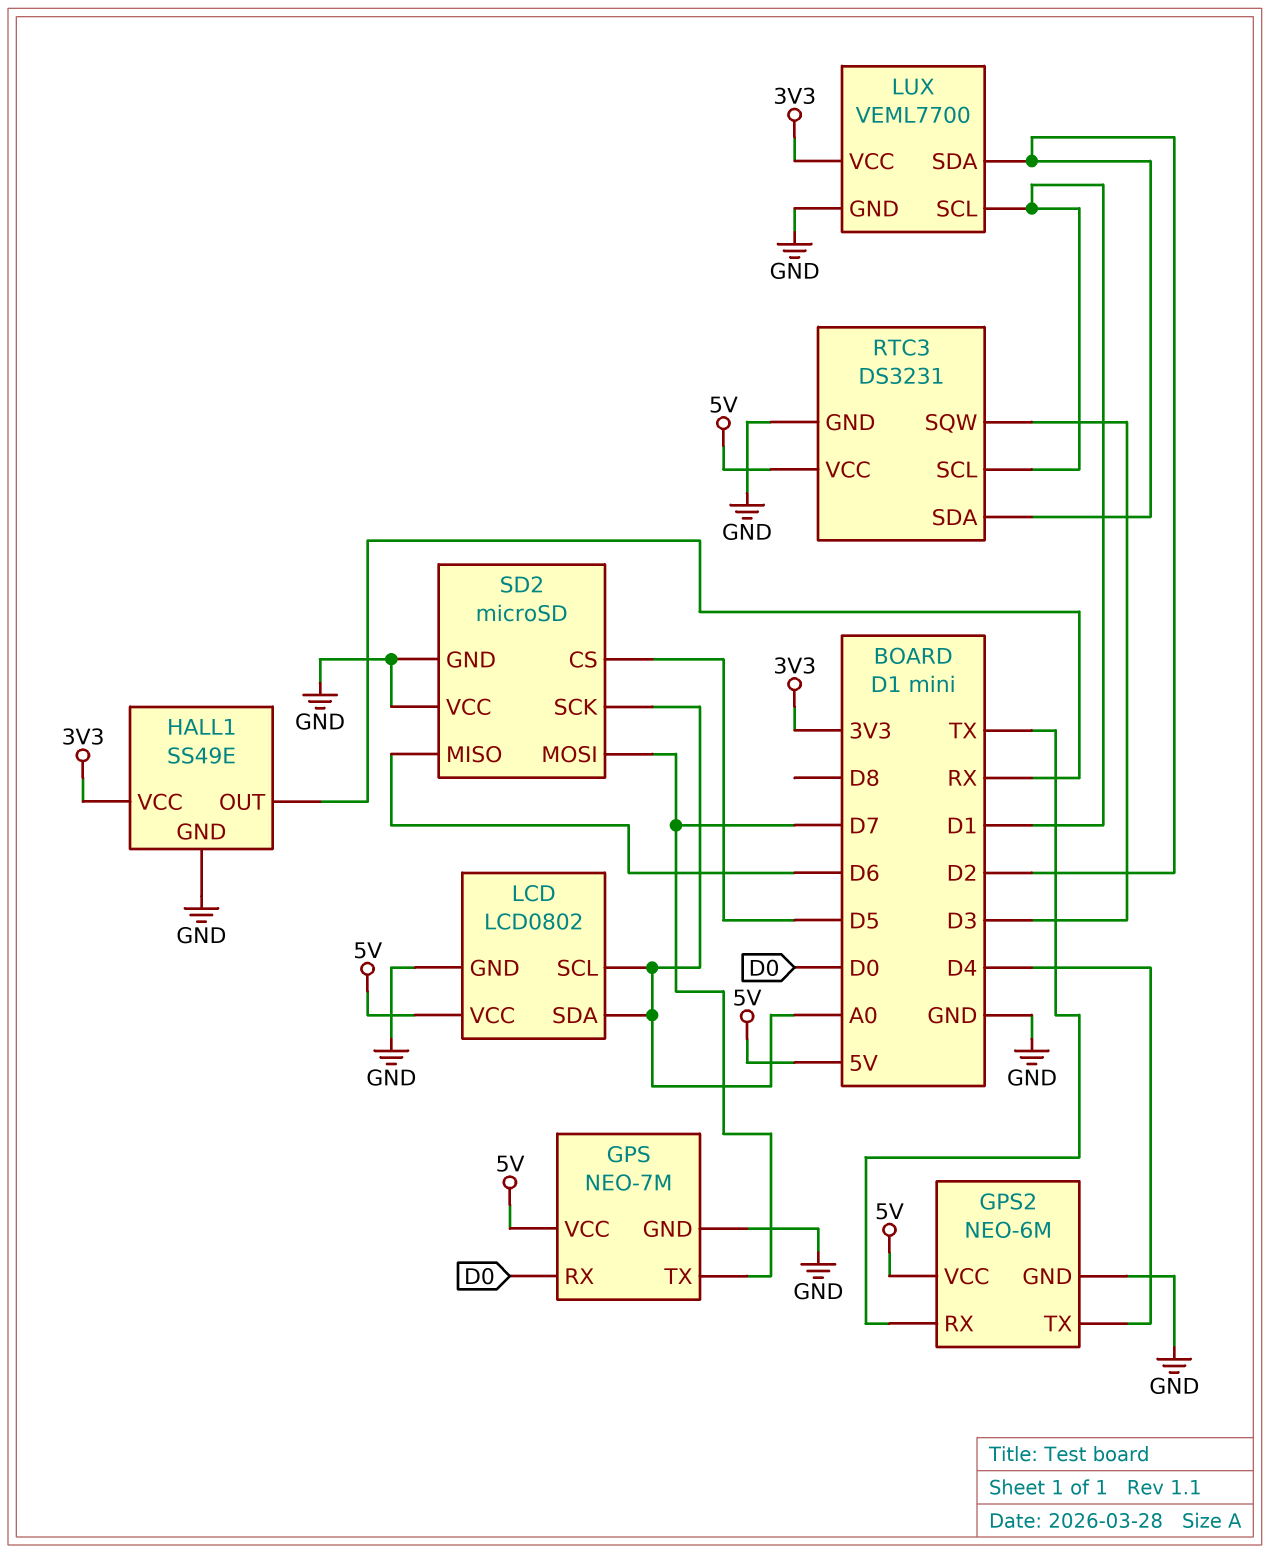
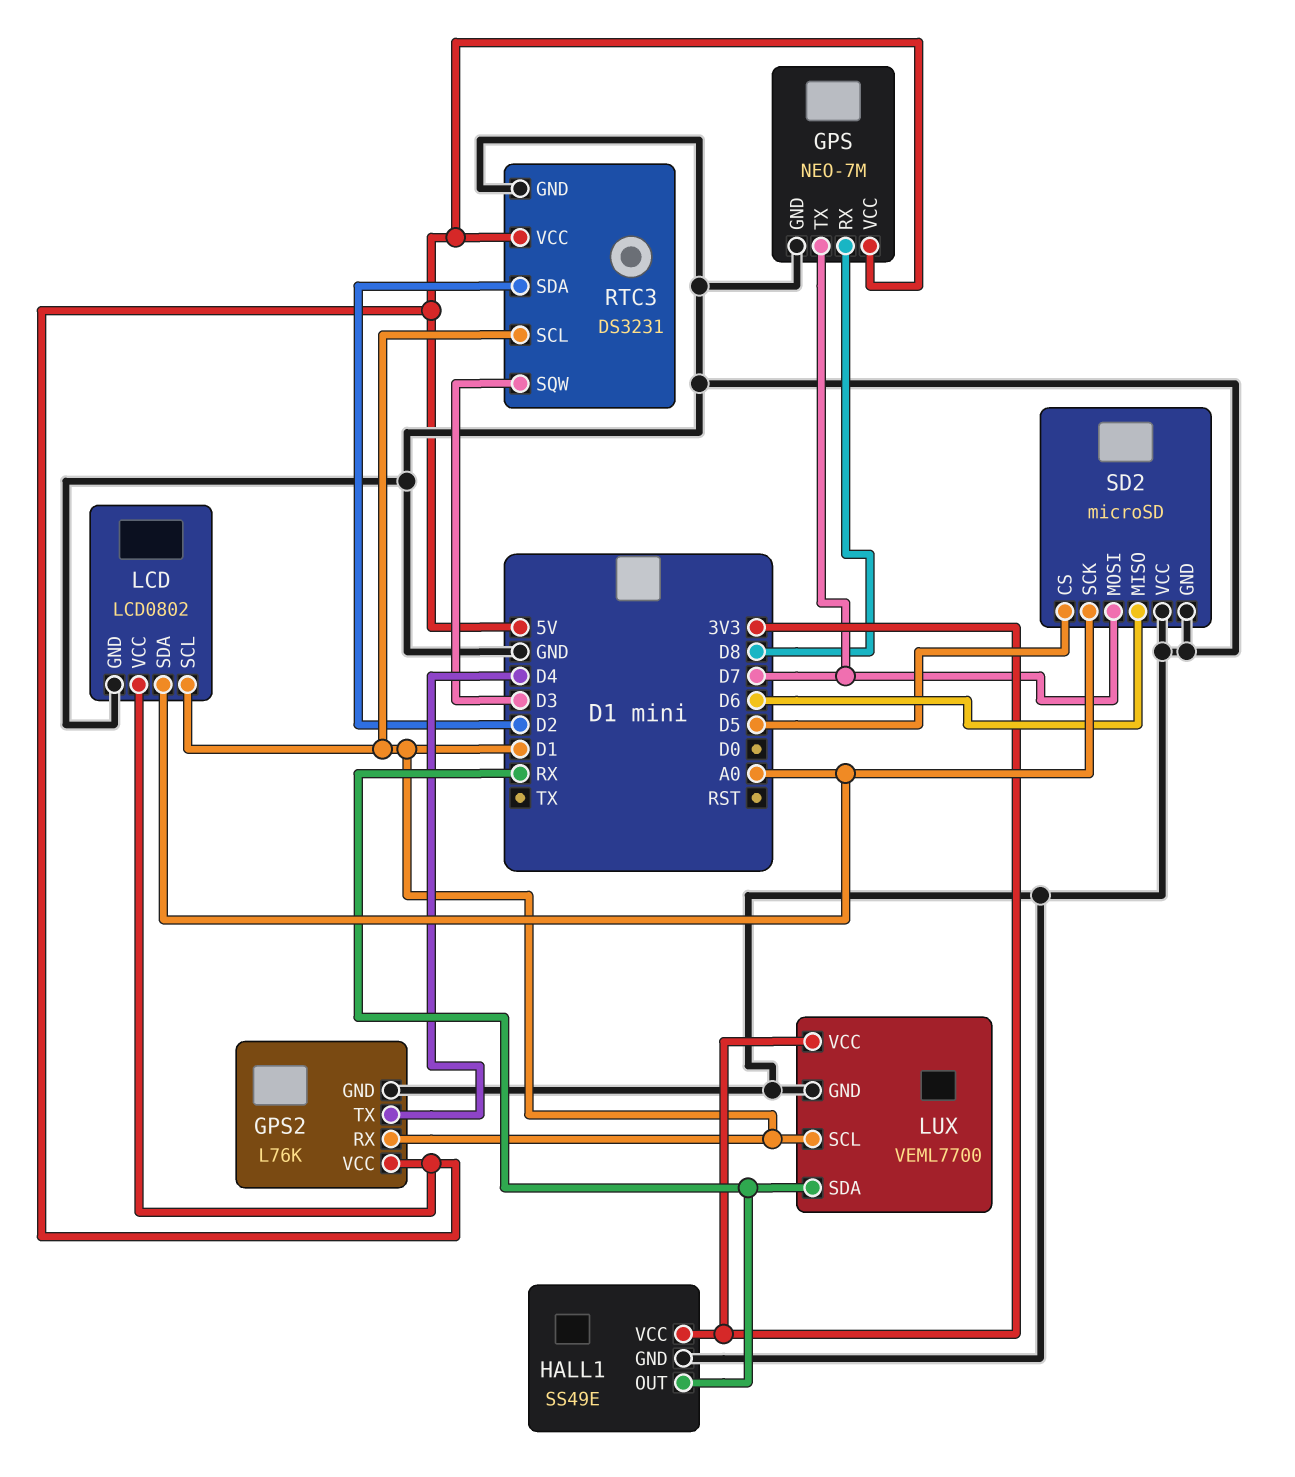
GPS pin RX: D0 -> D8
GPS2: NEO-6M -> L76K
GPS2 pin RX: TX -> D1
LCD pin SCL: A0 -> D1
LUX pin SDA: D2 -> RX

